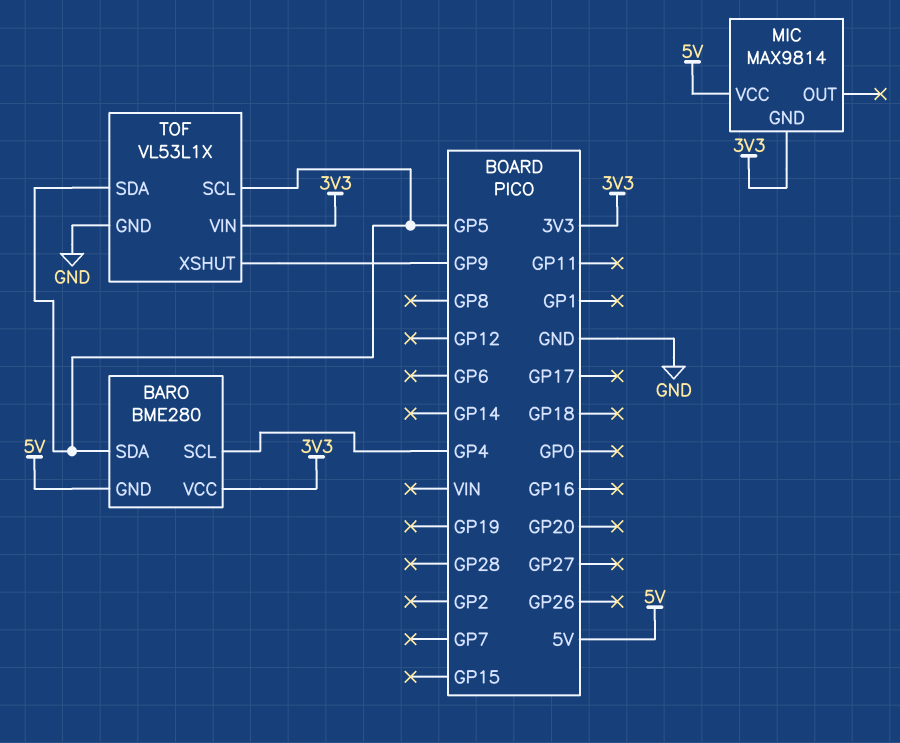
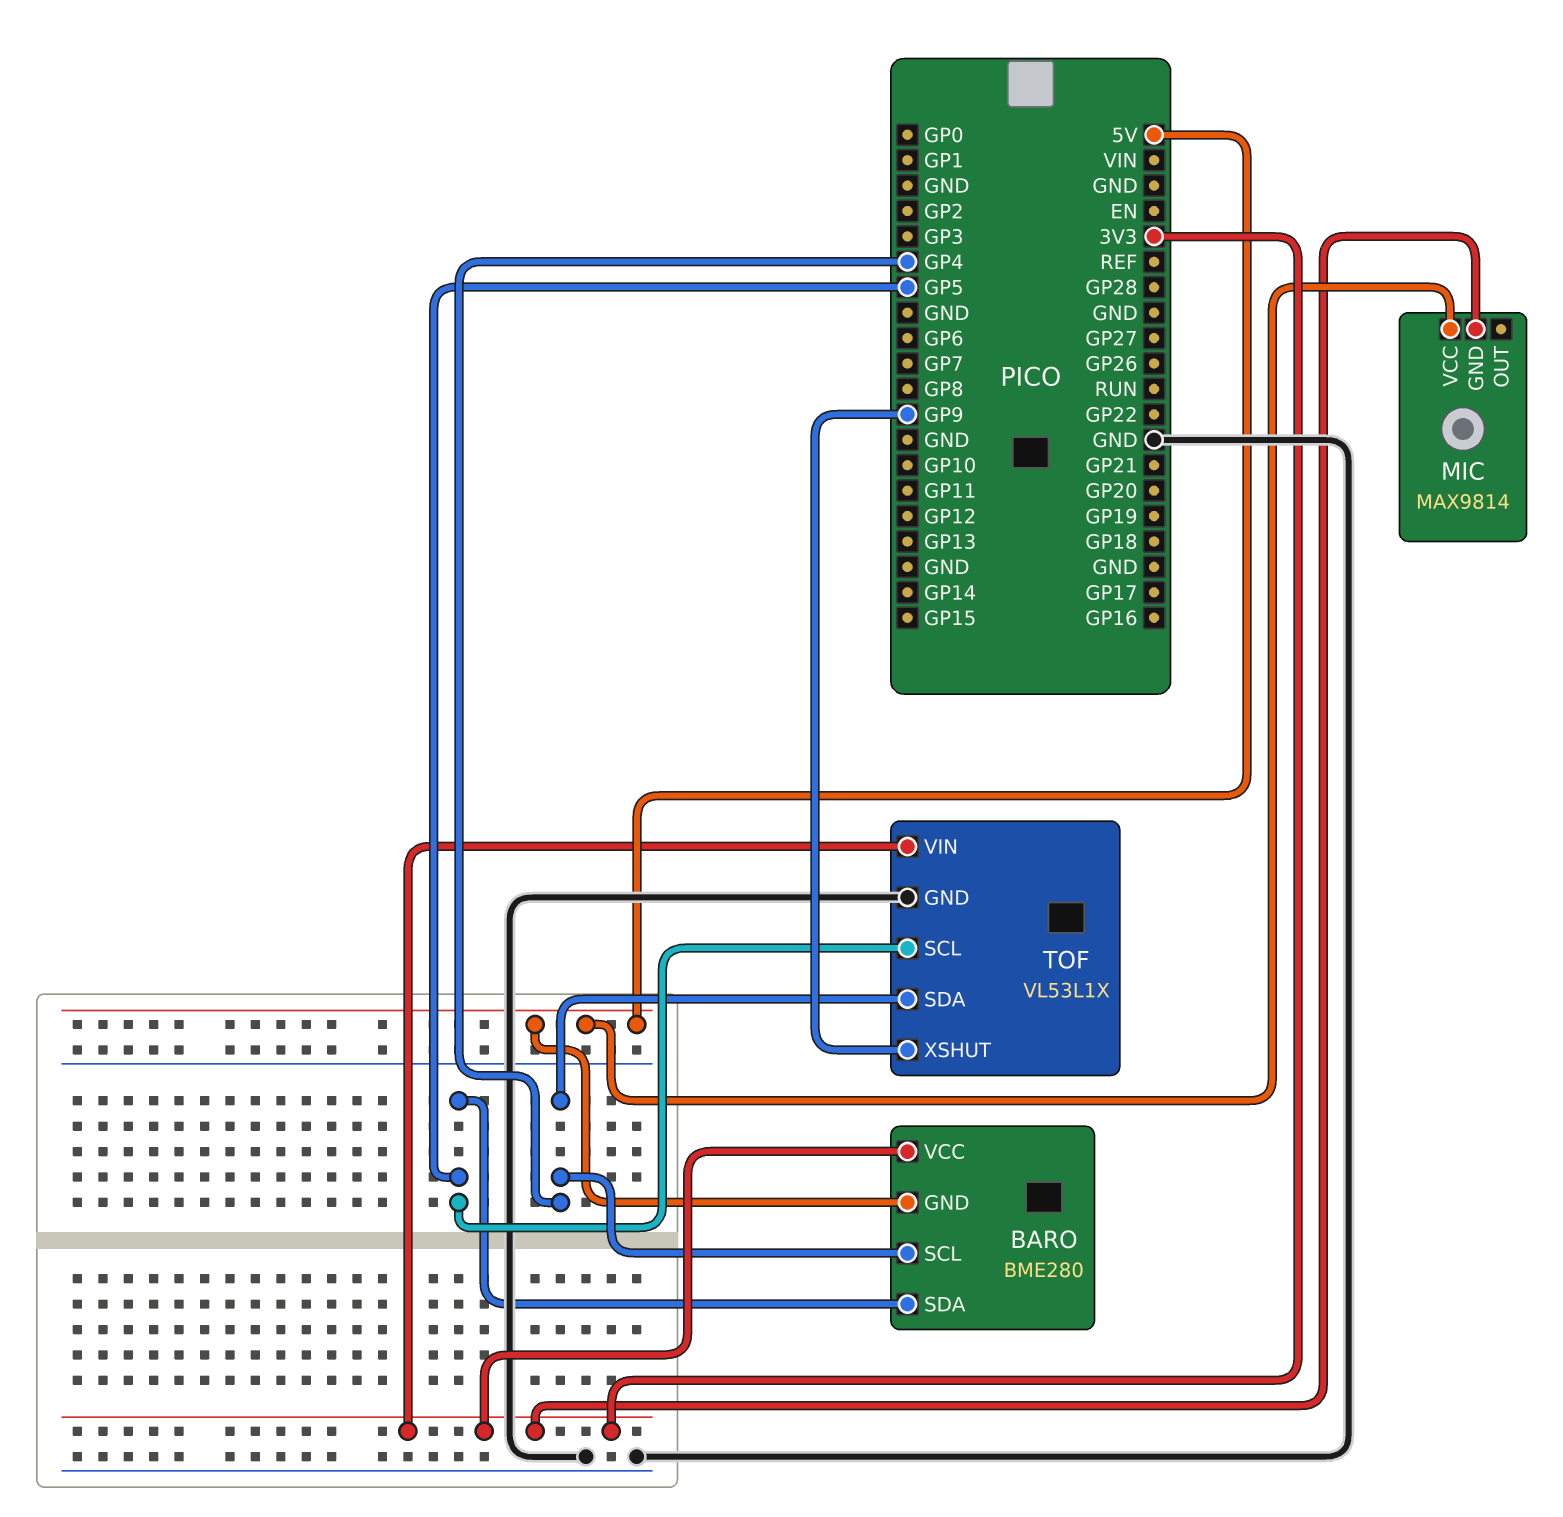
TOF pin SDA: GP5 -> GP4

